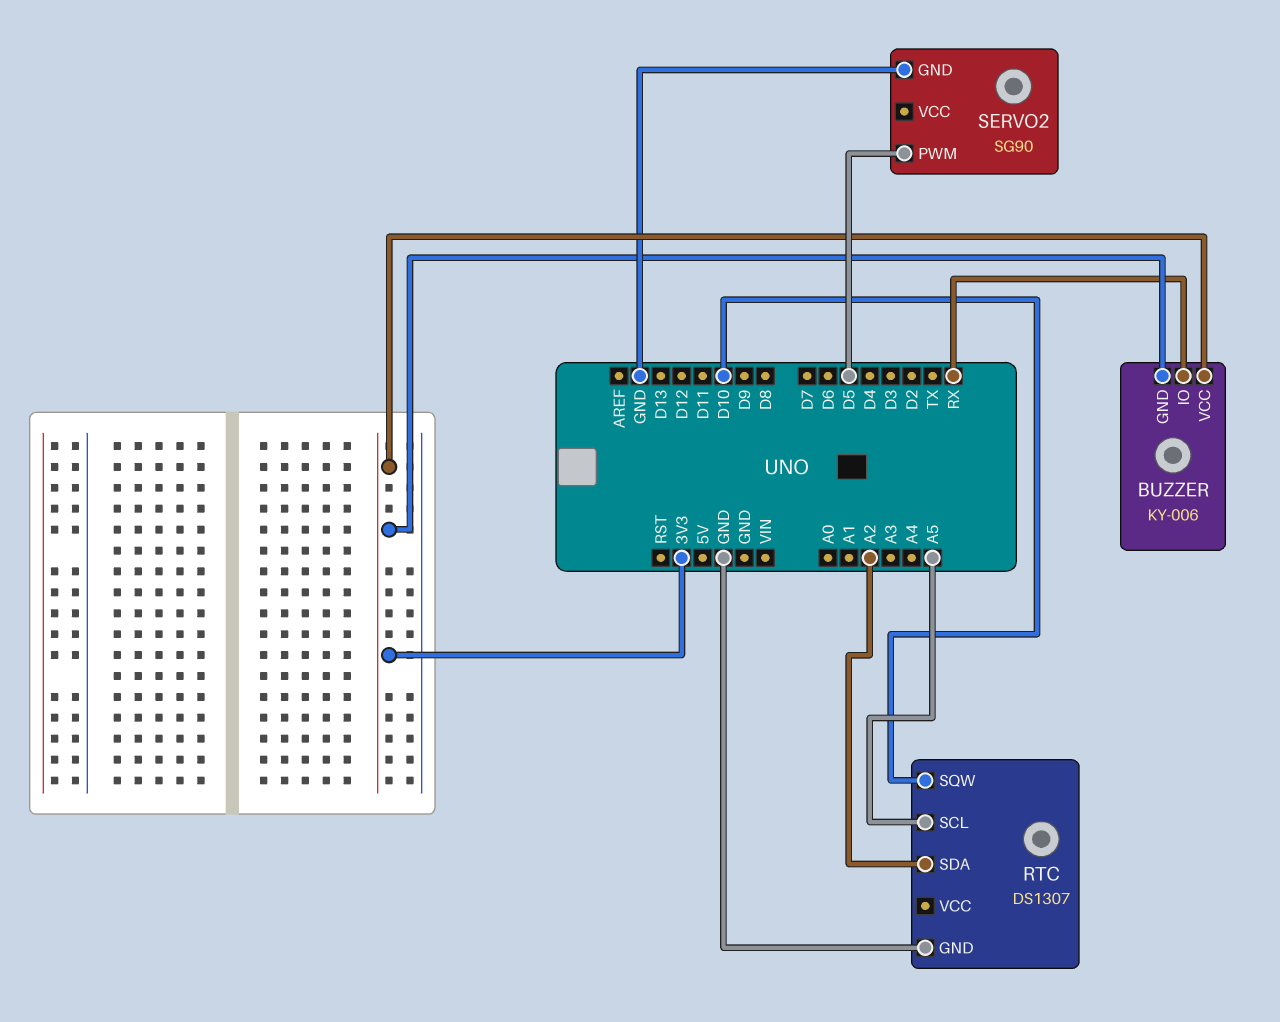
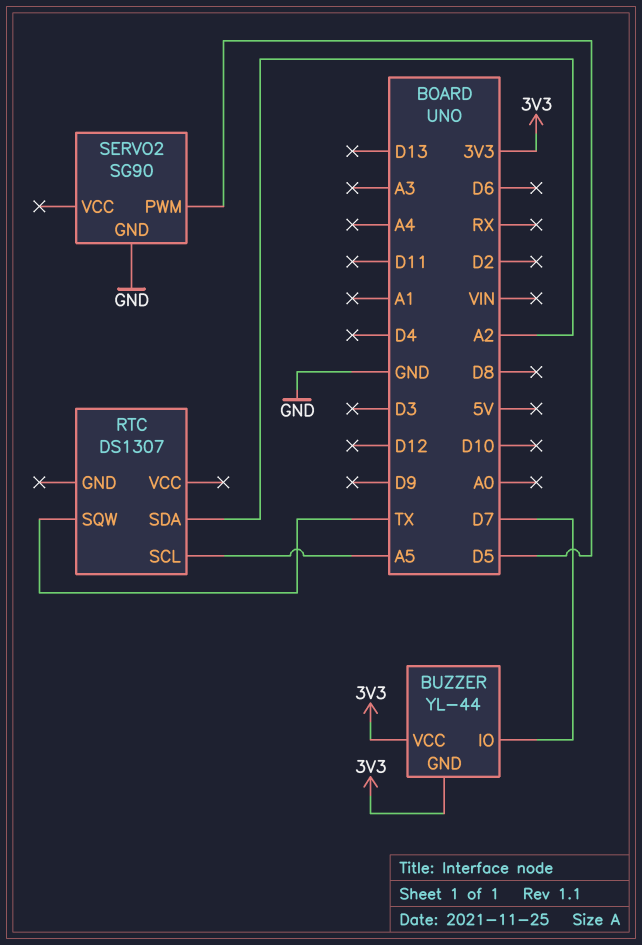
BUZZER: KY-006 -> YL-44
BUZZER pin IO: RX -> D7
RTC pin GND: GND -> none
RTC pin SQW: D10 -> TX

